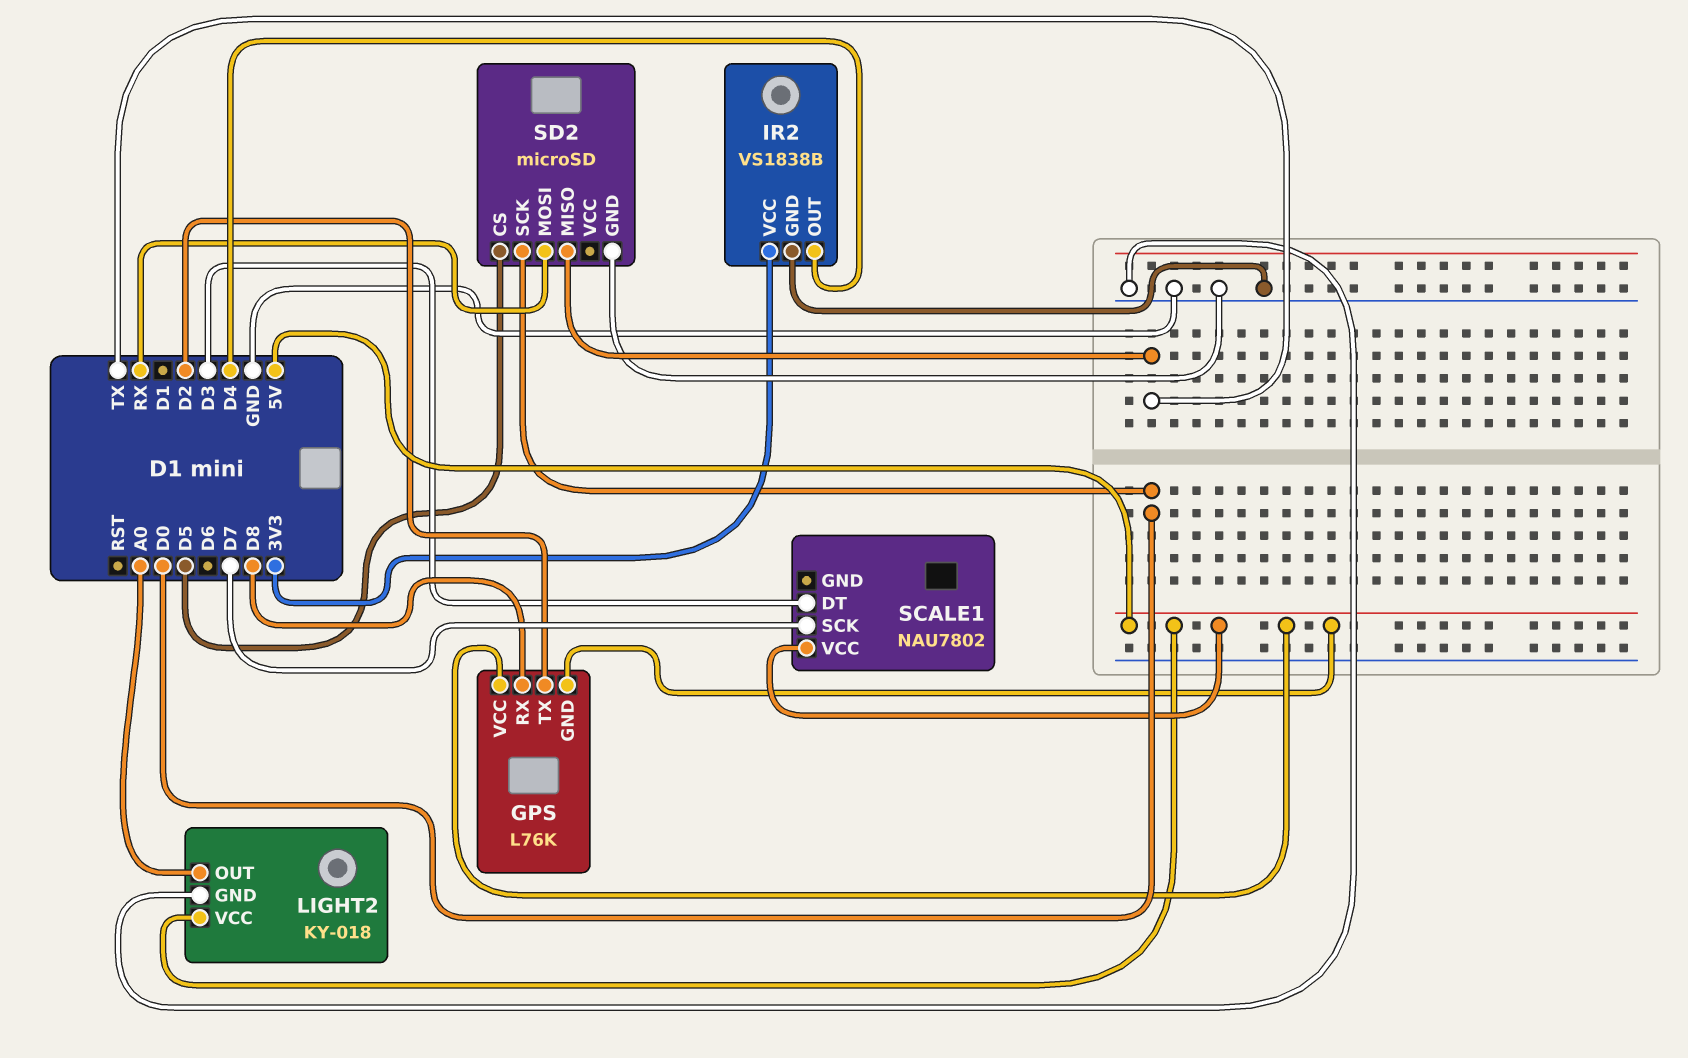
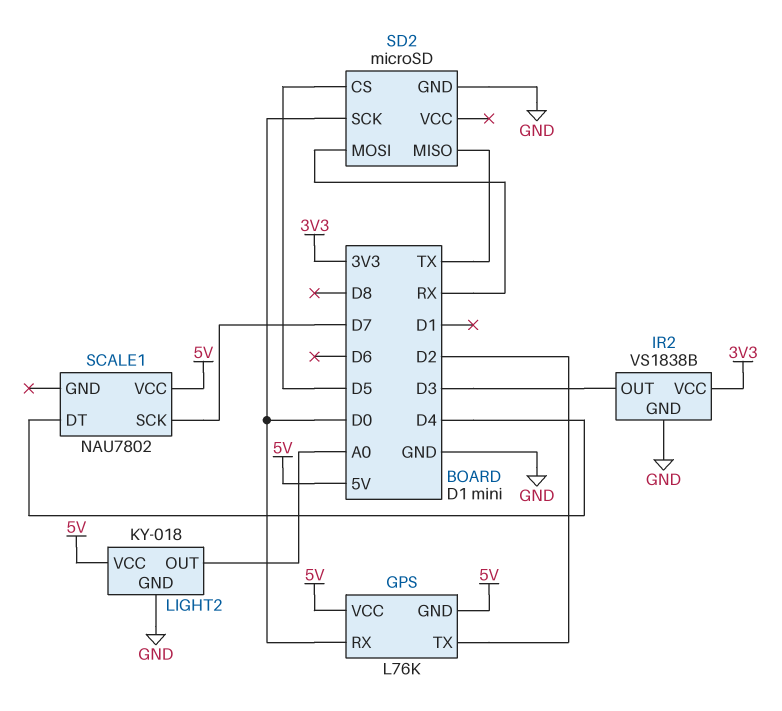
GPS pin RX: D8 -> D0
IR2 pin OUT: D4 -> D3
SCALE1 pin DT: D3 -> D4

